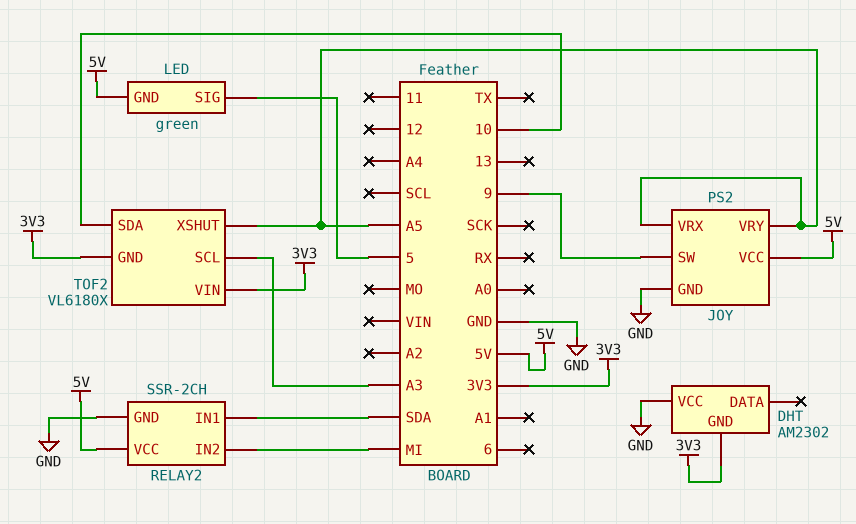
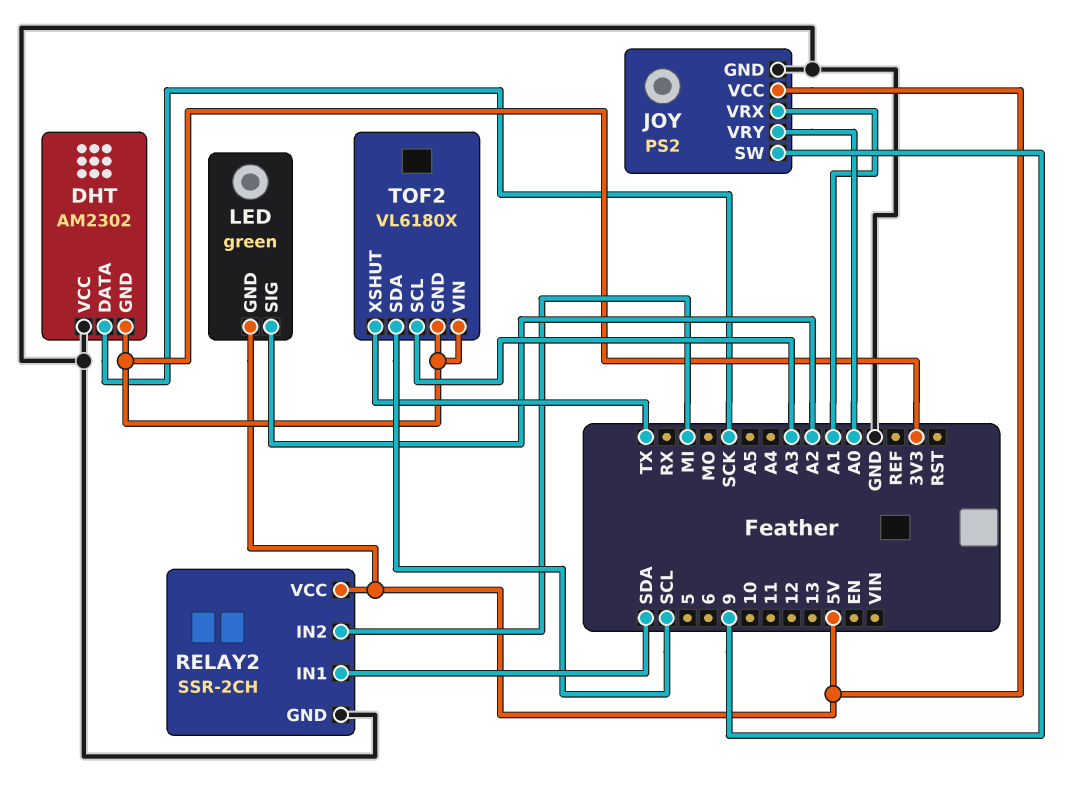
DHT pin DATA: none -> SCK
JOY pin VRX: A5 -> A1
JOY pin VRY: A5 -> A0
LED pin SIG: 5 -> A2
TOF2 pin SDA: 10 -> SCL
TOF2 pin XSHUT: A5 -> TX

